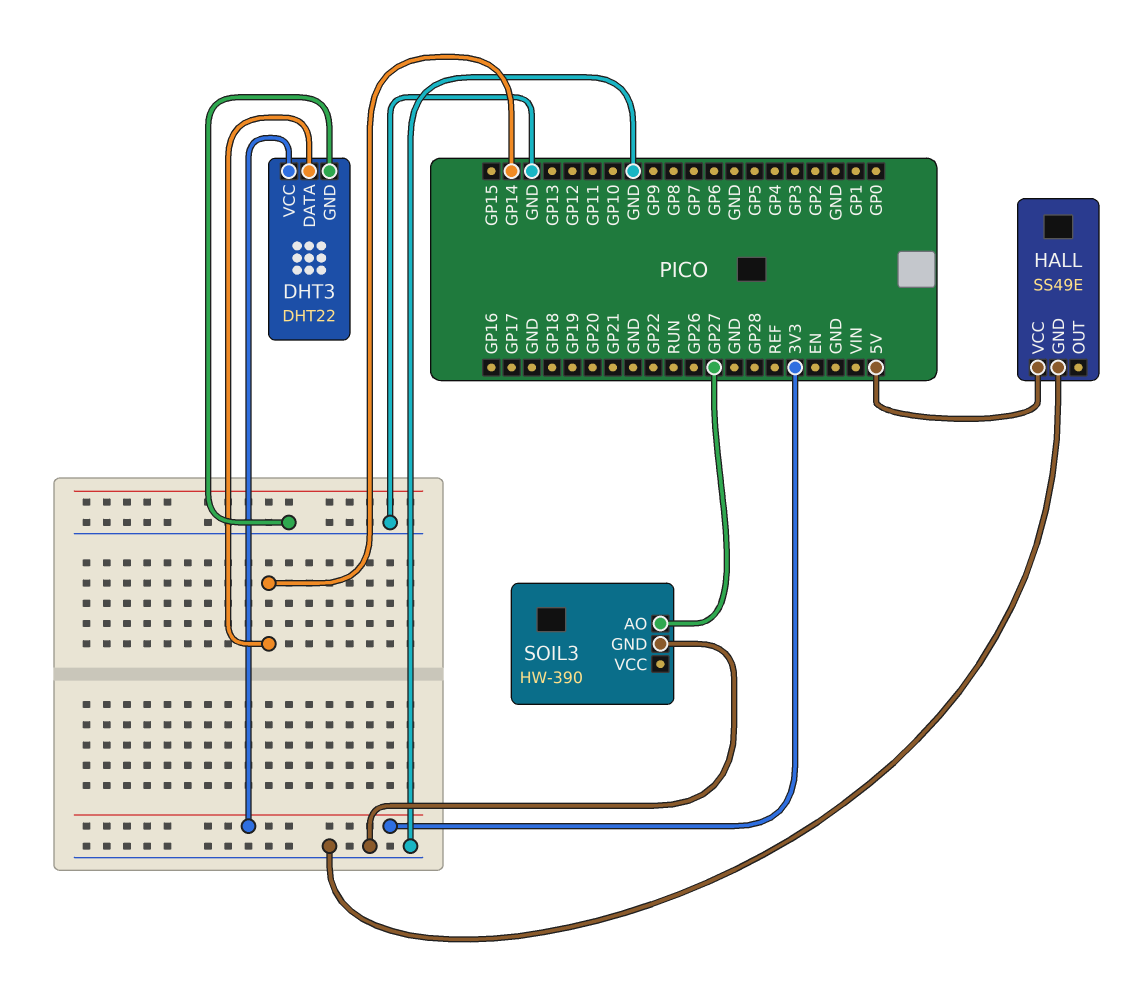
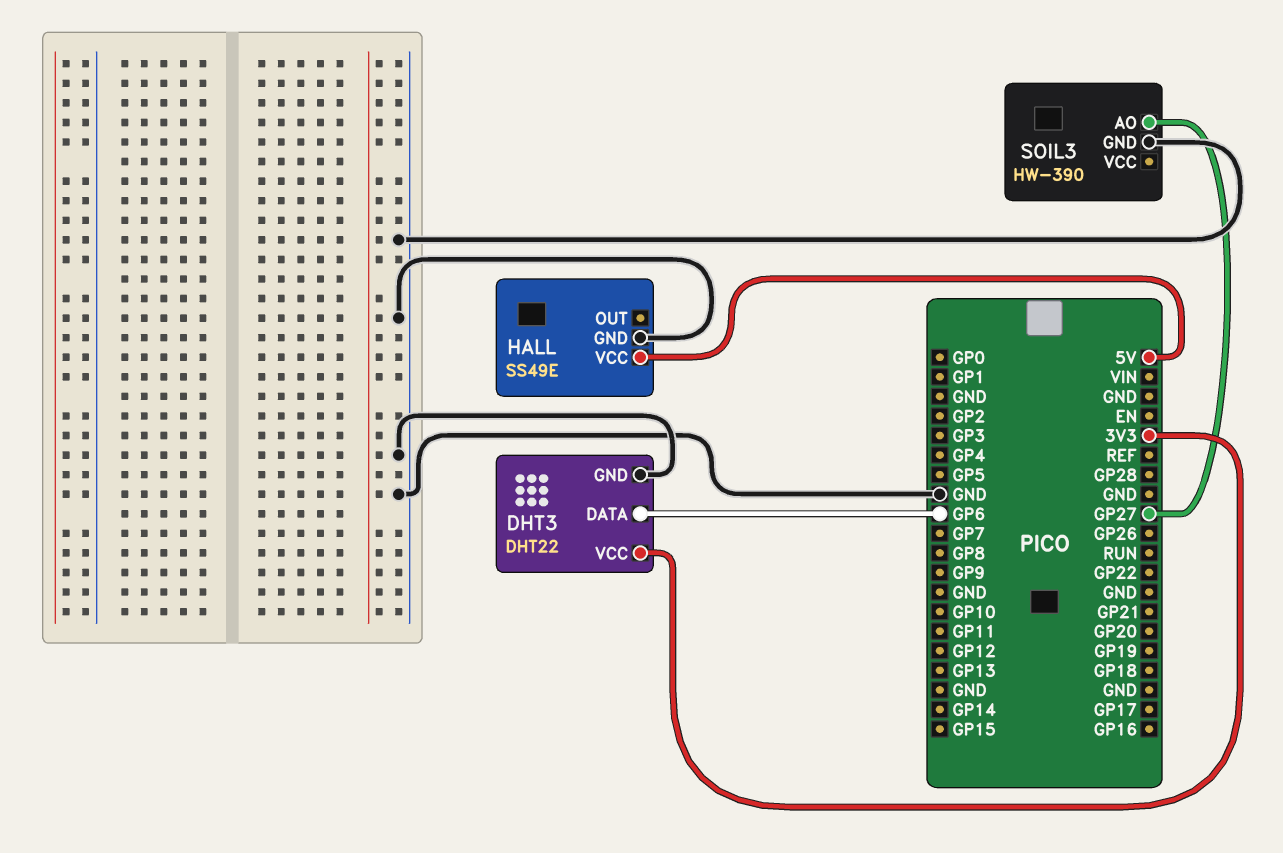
DHT3 pin DATA: GP14 -> GP6

